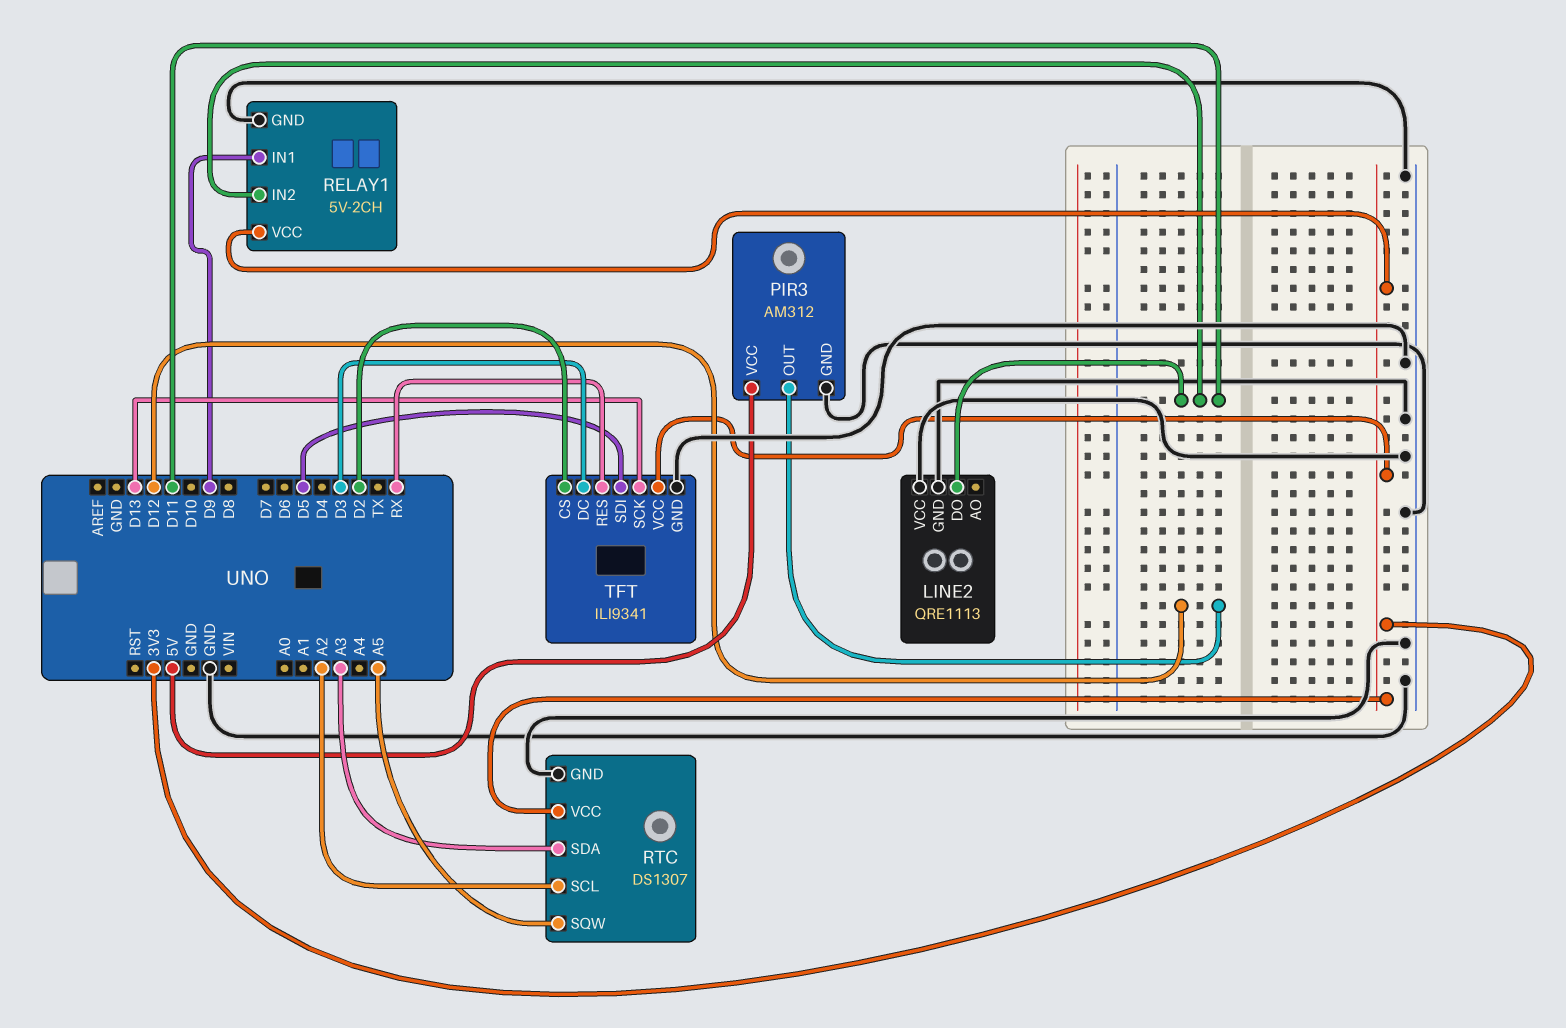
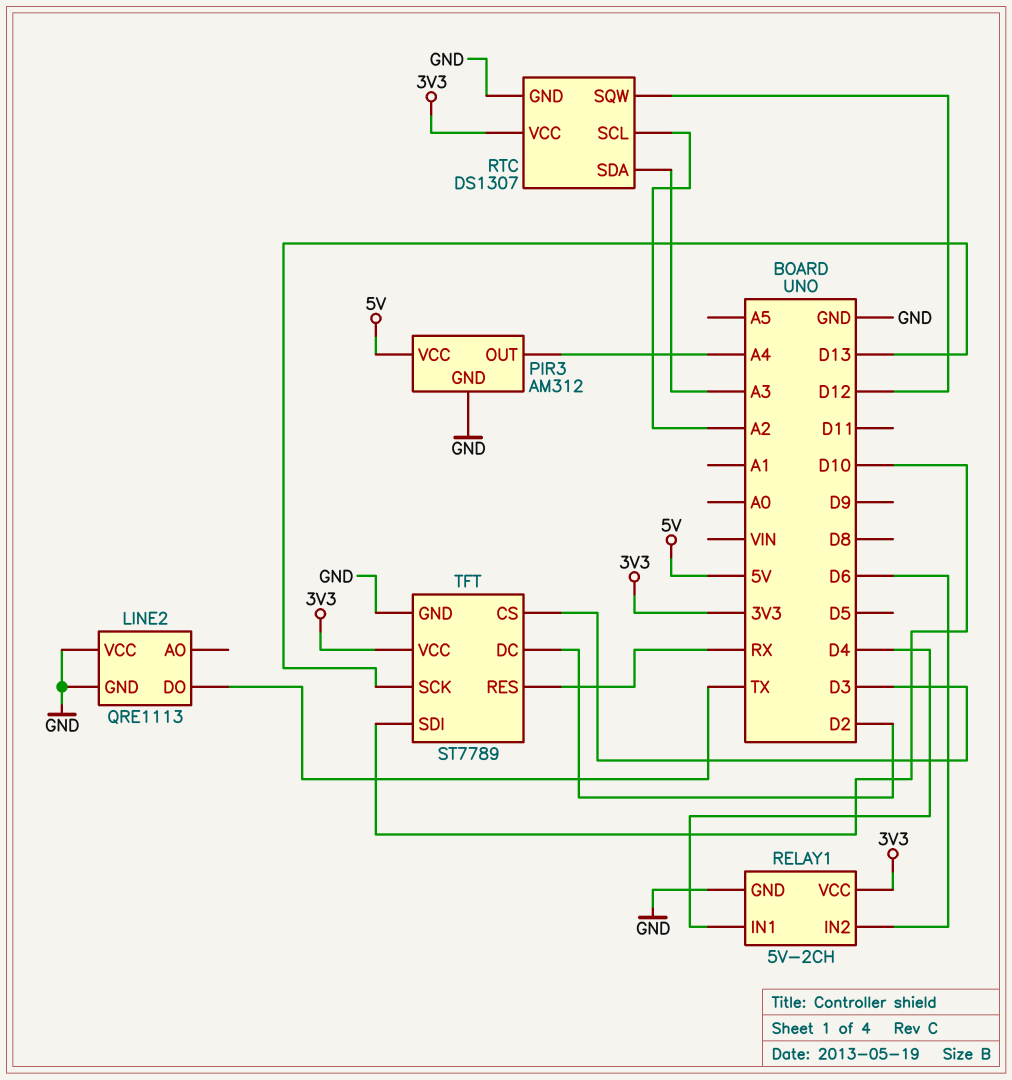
LINE2 pin DO: D11 -> TX
PIR3 pin OUT: D12 -> A4
RELAY1 pin IN1: D9 -> D4
RELAY1 pin IN2: D11 -> D6
RTC pin SQW: A5 -> D12
TFT: ILI9341 -> ST7789
TFT pin CS: D2 -> D3
TFT pin DC: D3 -> D2
TFT pin SDI: D5 -> D10

